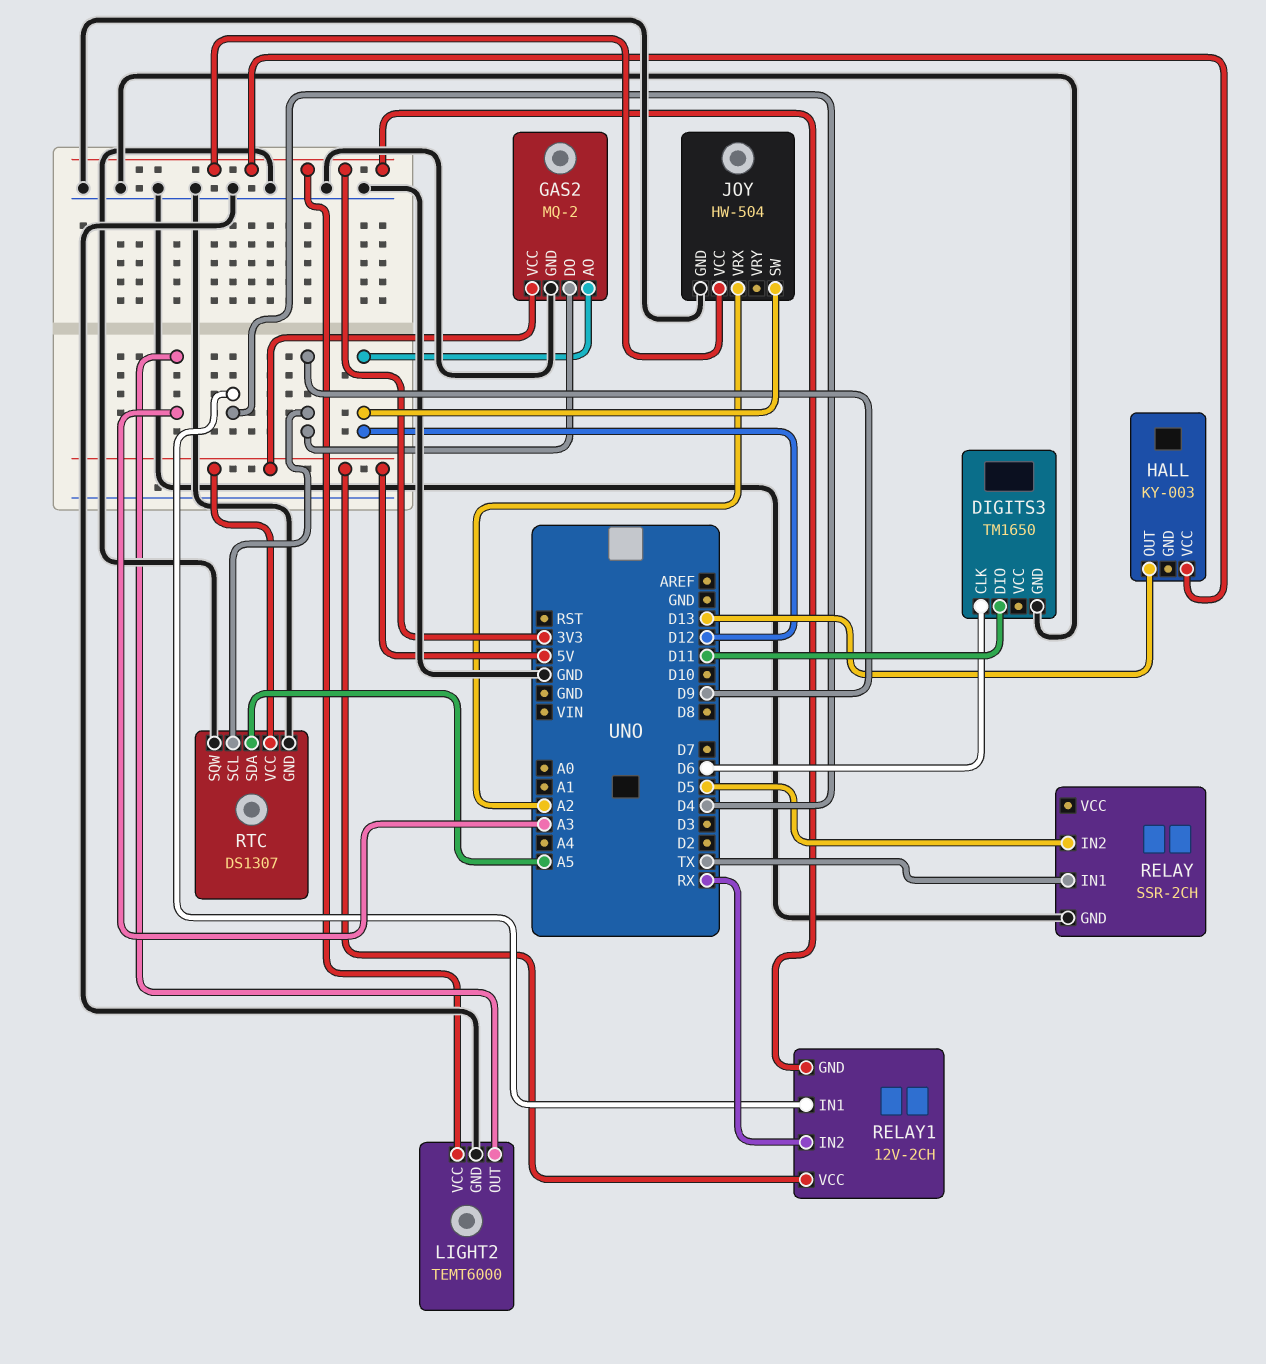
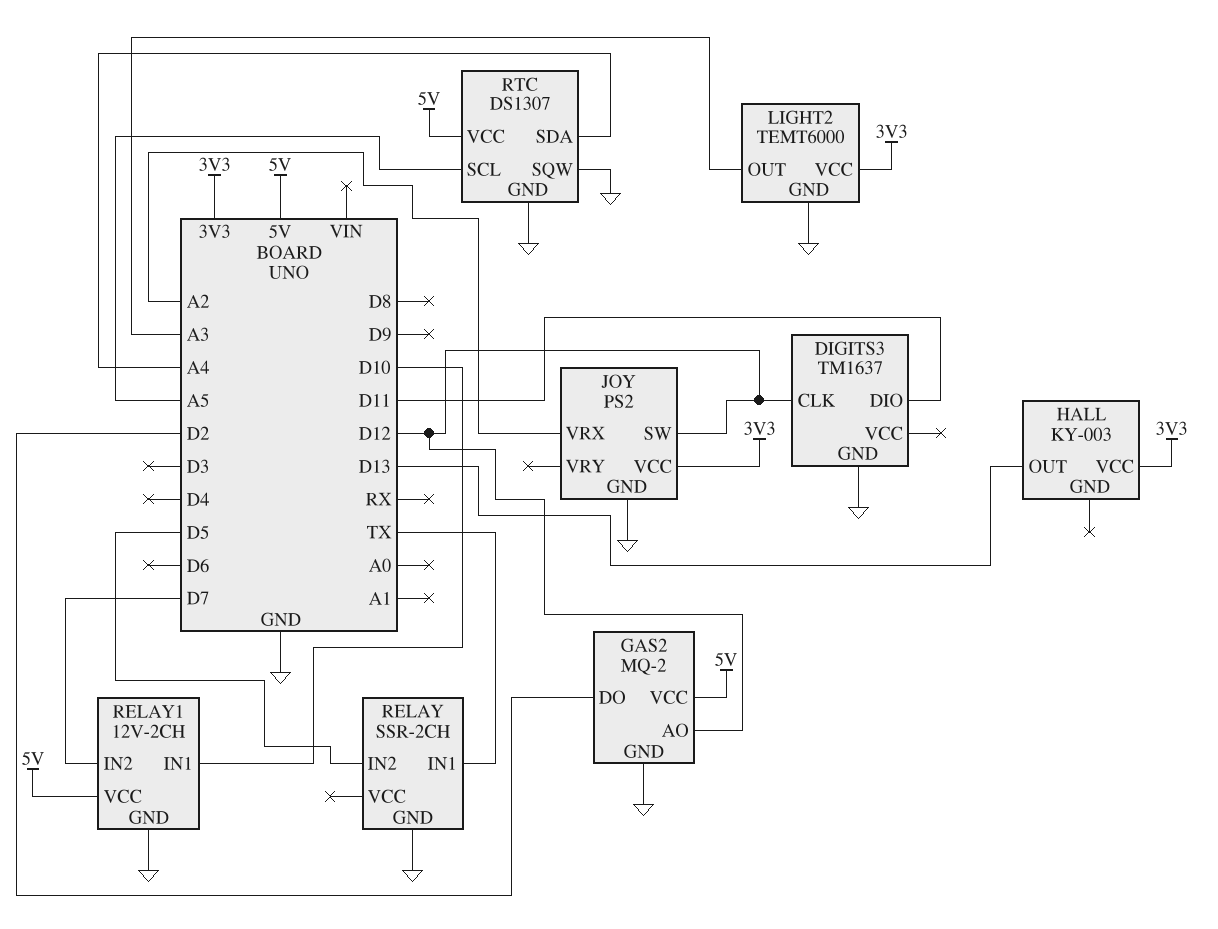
DIGITS3: TM1650 -> TM1637
DIGITS3 pin CLK: D6 -> D12
GAS2 pin DO: D9 -> D2
JOY: HW-504 -> PS2
RELAY1 pin GND: 3V3 -> GND
RELAY1 pin IN1: D4 -> D10
RELAY1 pin IN2: RX -> D7
RTC pin SCL: D9 -> A5
RTC pin SDA: A5 -> A4

